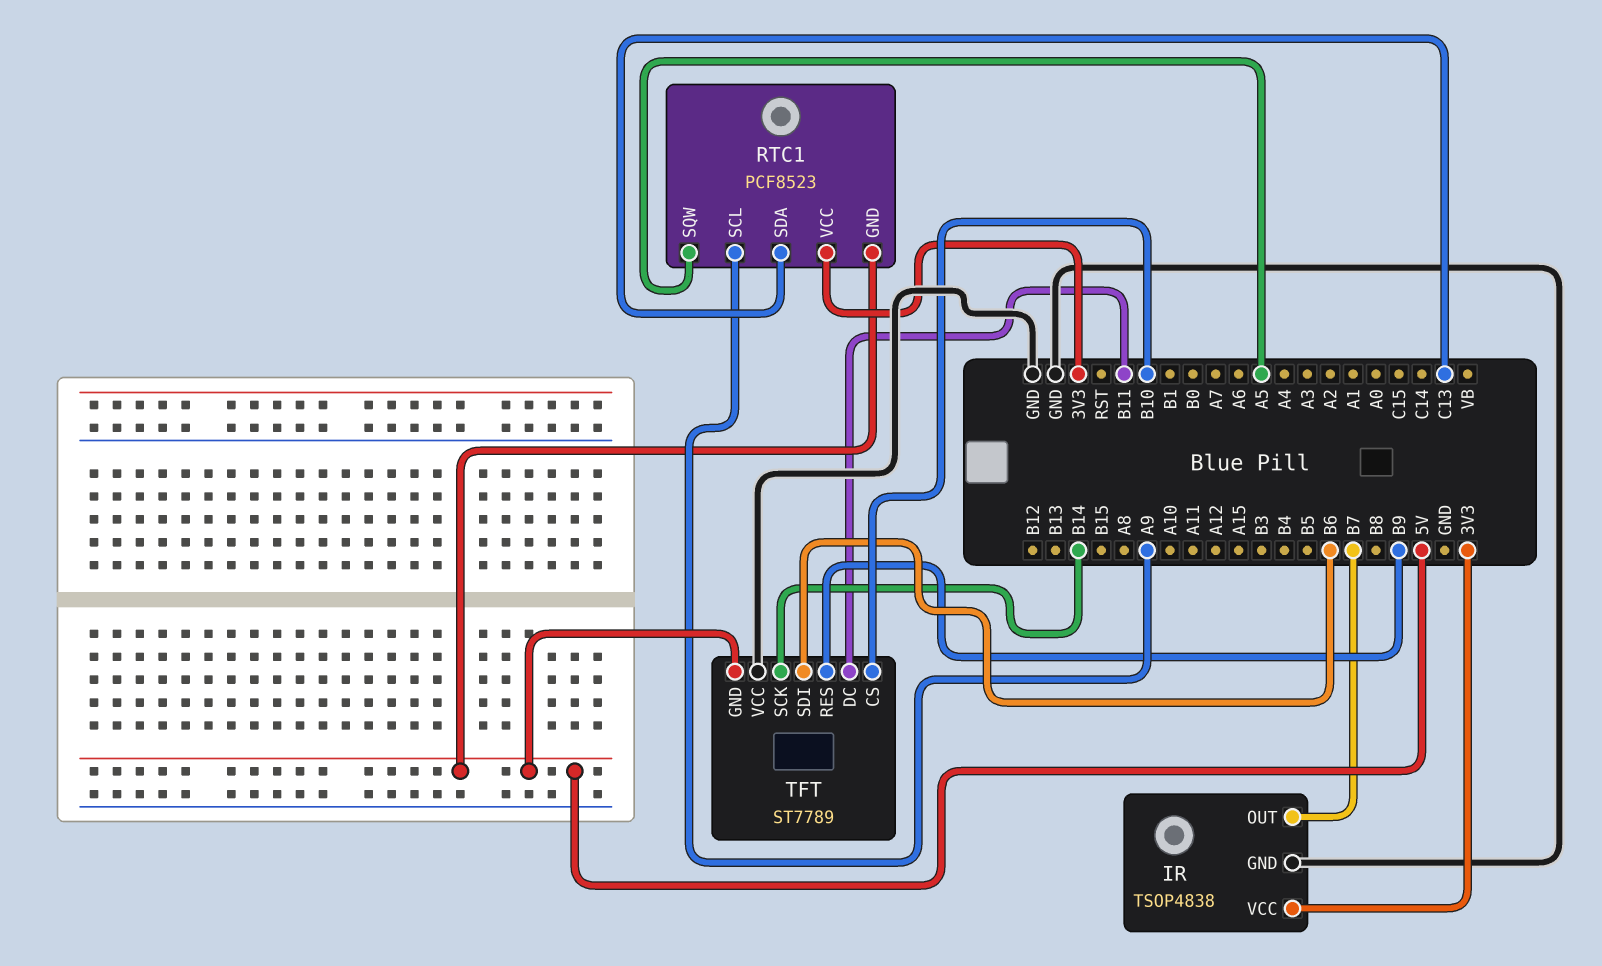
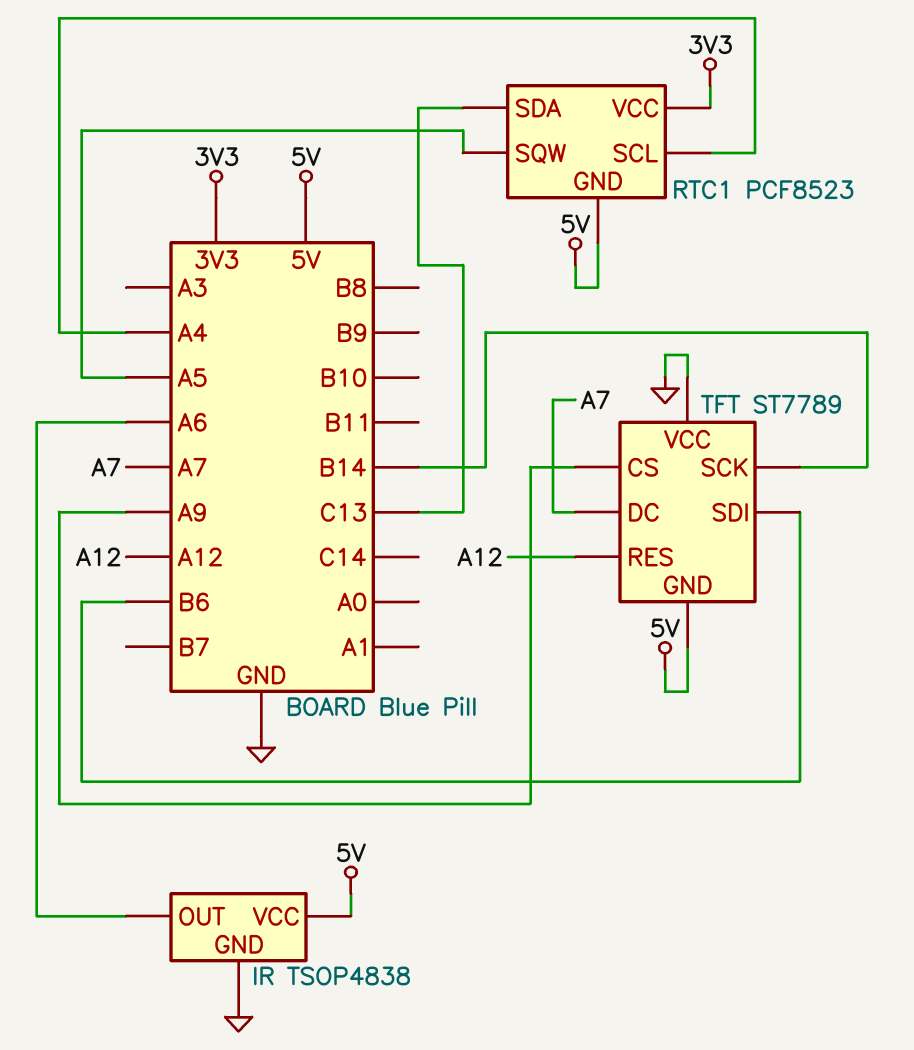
IR pin OUT: B7 -> A6
IR pin VCC: 3V3 -> 5V
RTC1 pin SCL: A9 -> A4
TFT pin CS: B10 -> A9
TFT pin DC: B11 -> A7
TFT pin RES: B9 -> A12

